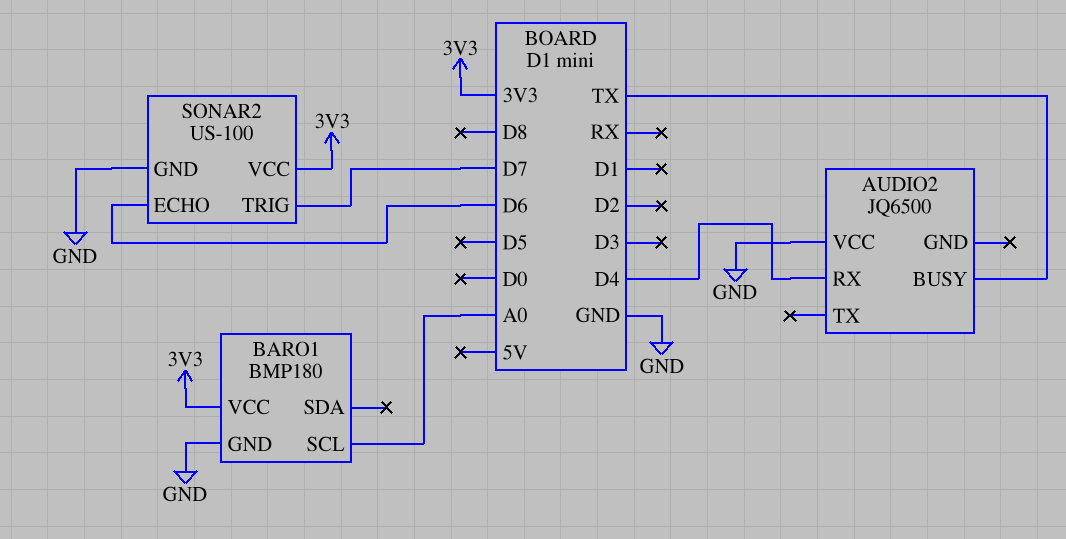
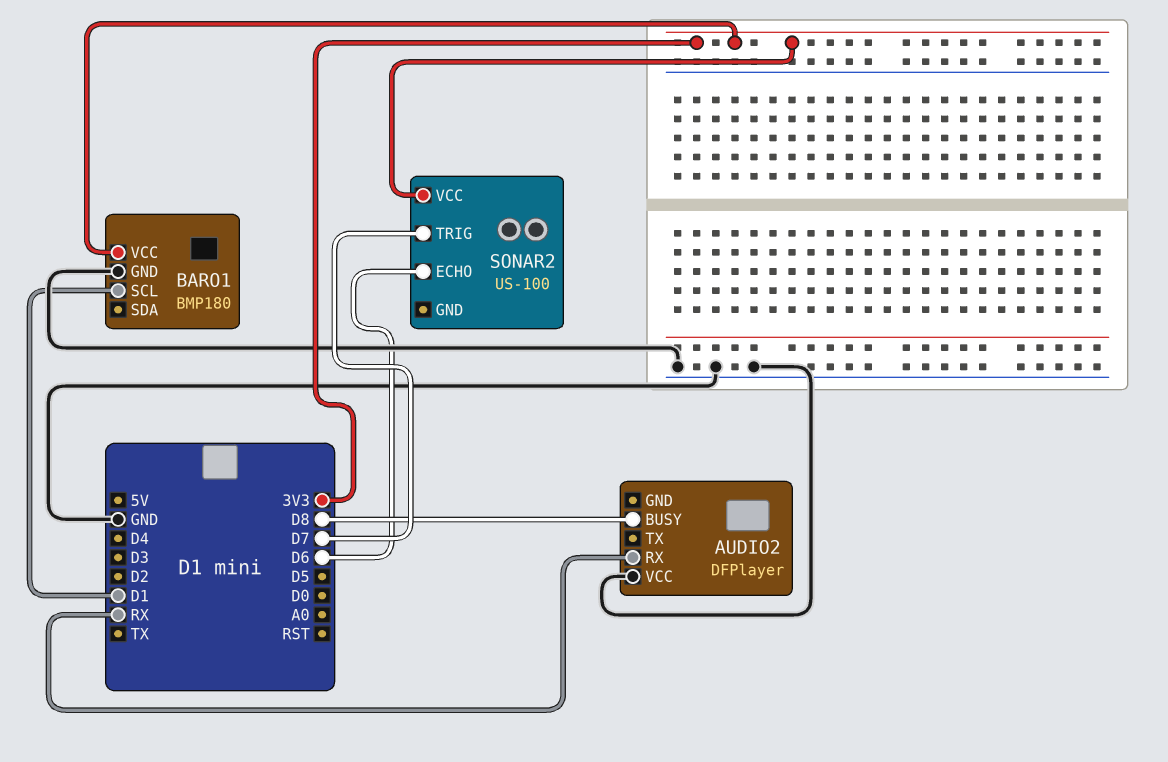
AUDIO2: JQ6500 -> DFPlayer
AUDIO2 pin BUSY: TX -> D8
AUDIO2 pin RX: D4 -> RX
BARO1 pin SCL: A0 -> D1
SONAR2 pin GND: GND -> none

